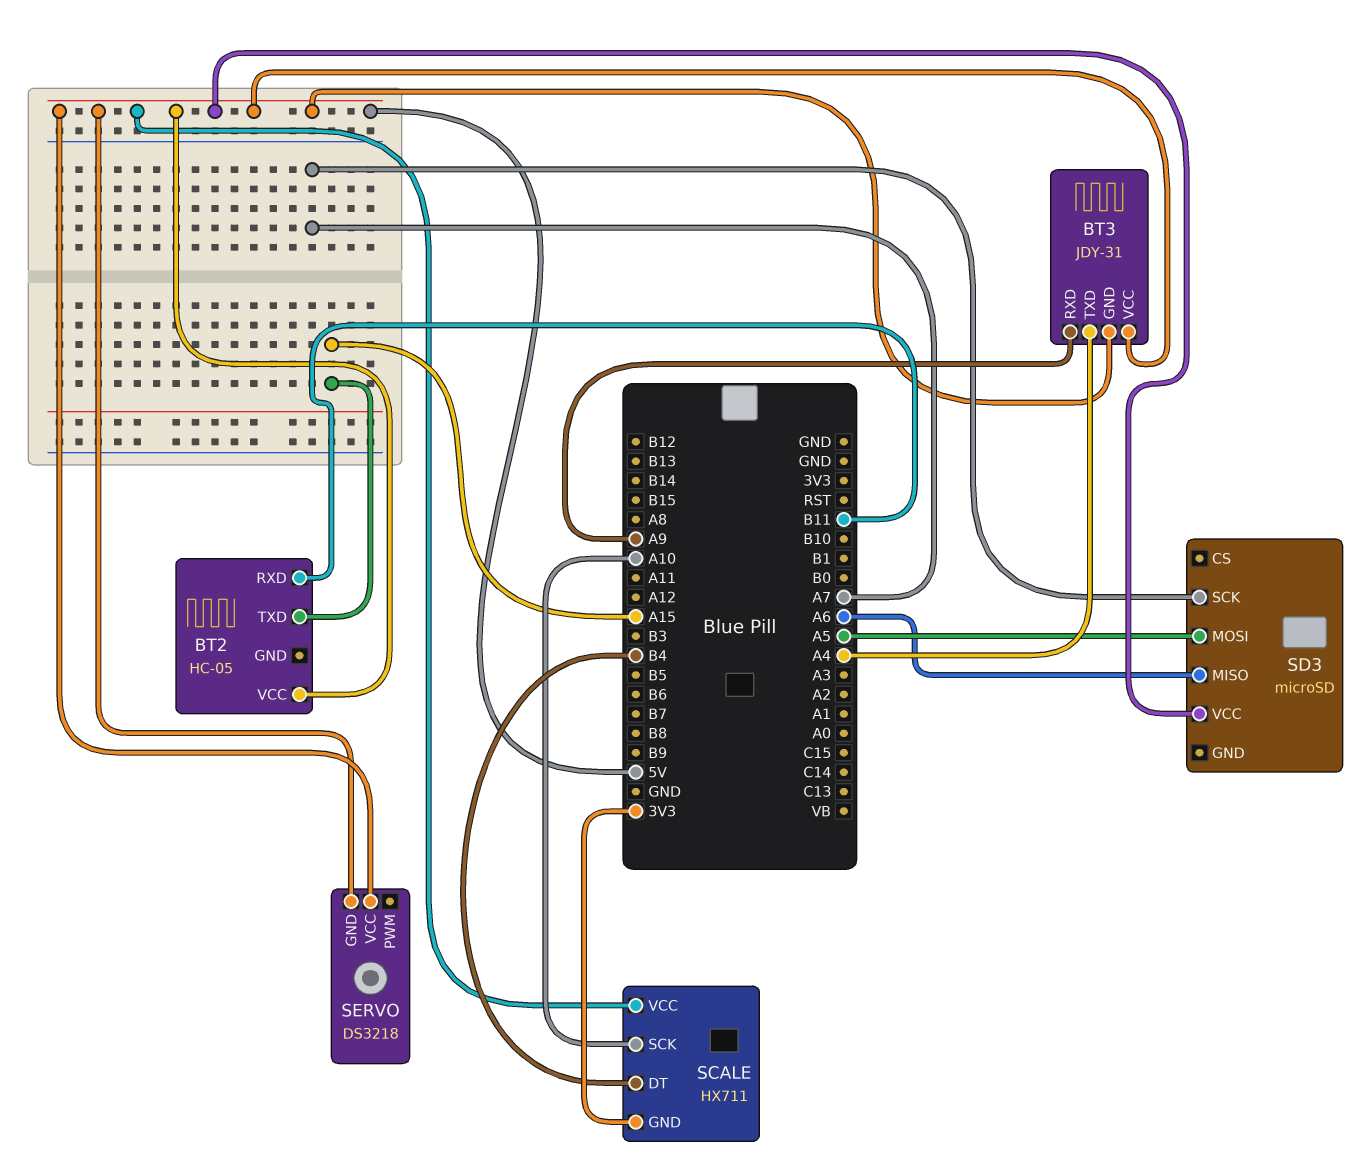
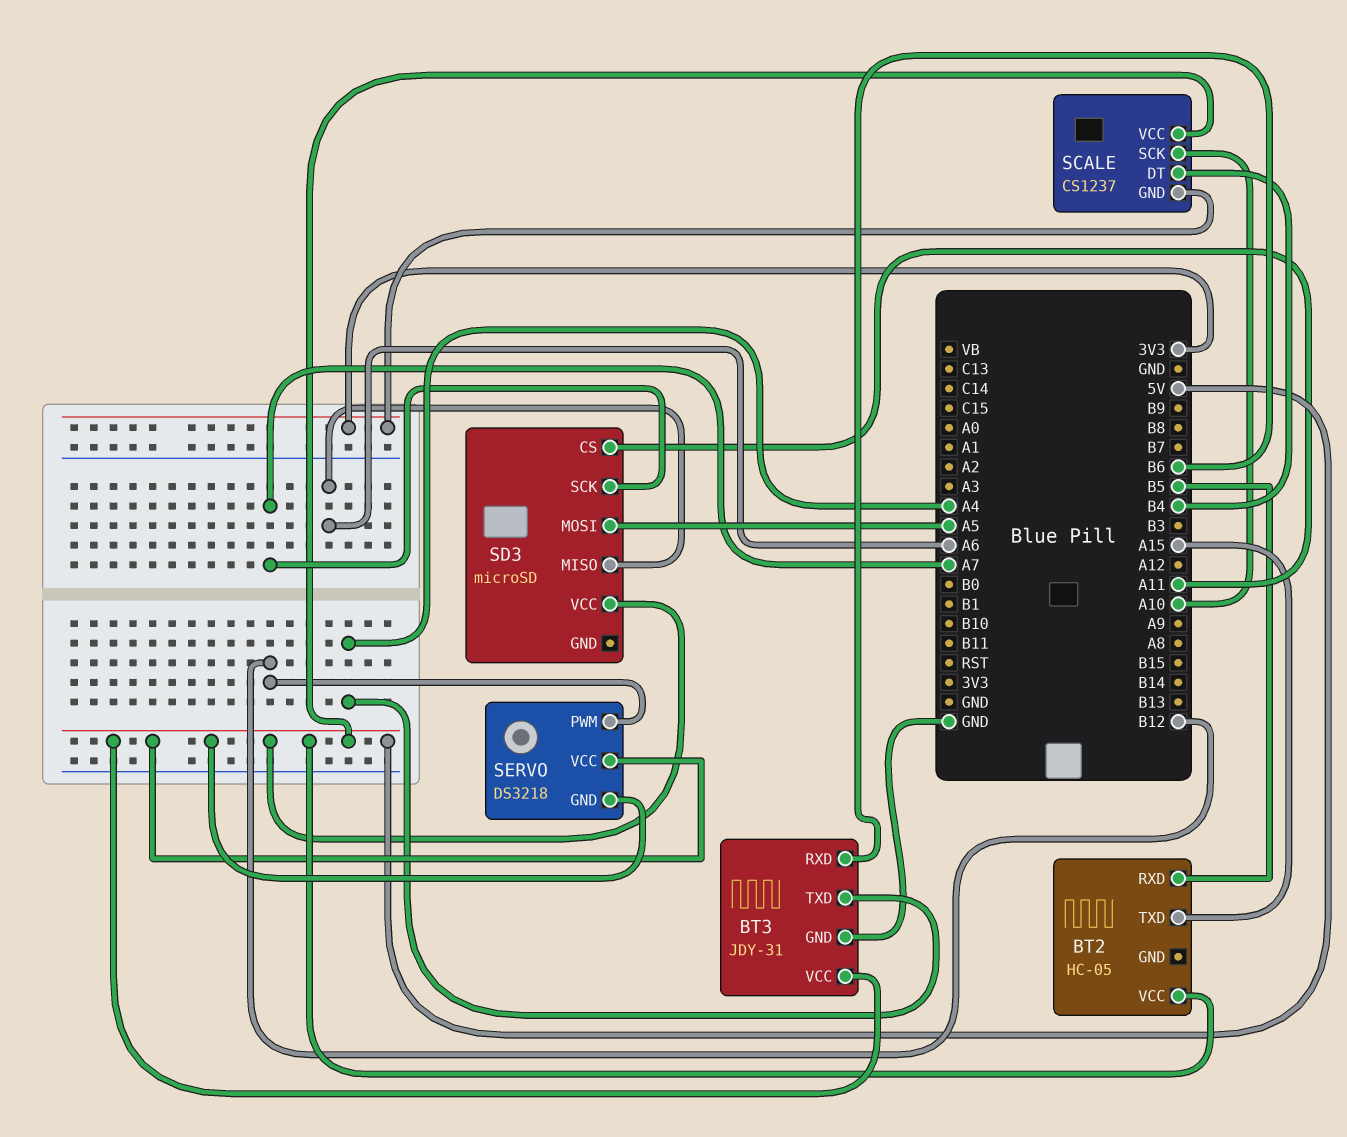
BT2 pin RXD: B11 -> B5
BT3 pin GND: 5V -> GND
BT3 pin RXD: A9 -> B6
SCALE: HX711 -> CS1237
SD3 pin CS: none -> A11
SERVO pin PWM: none -> B12

